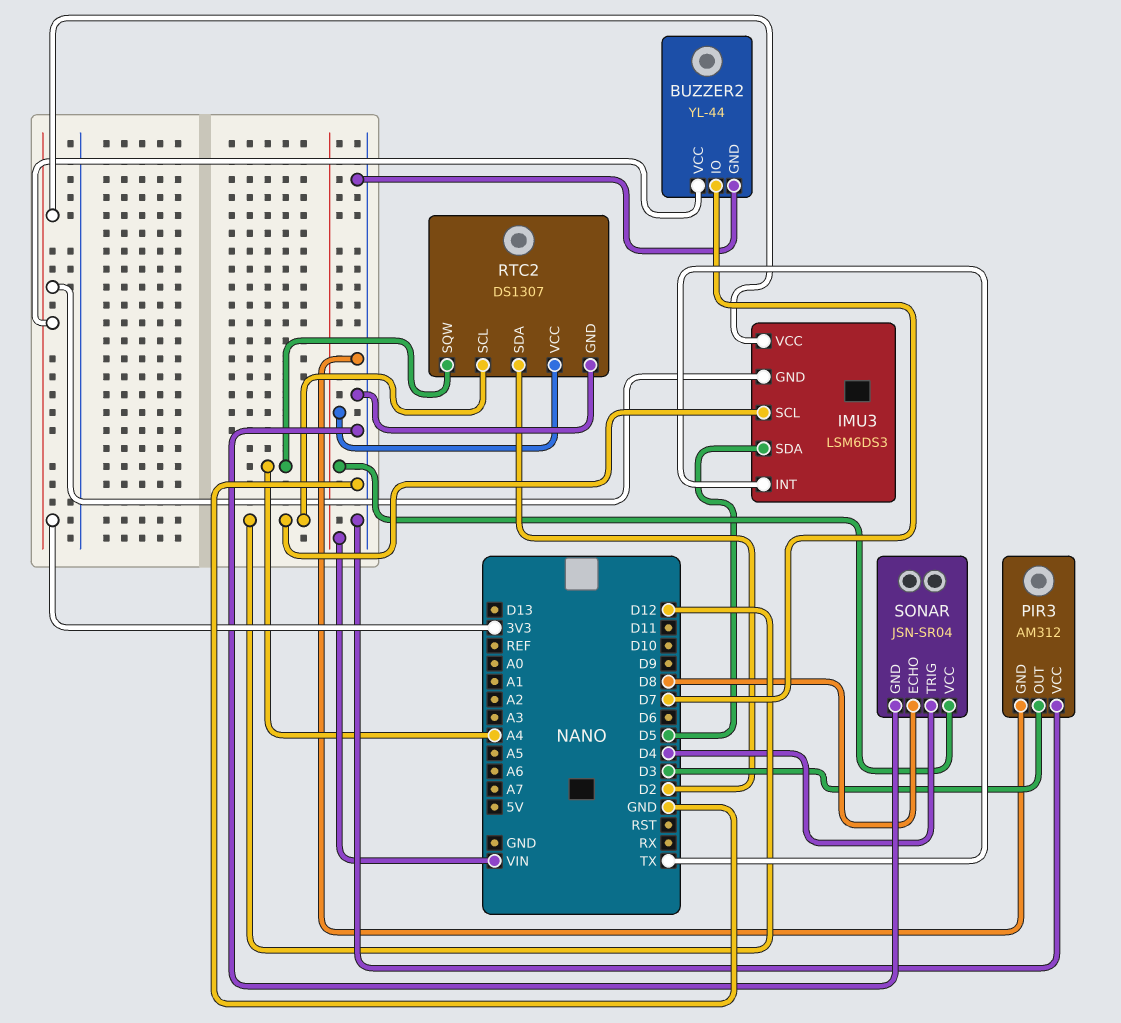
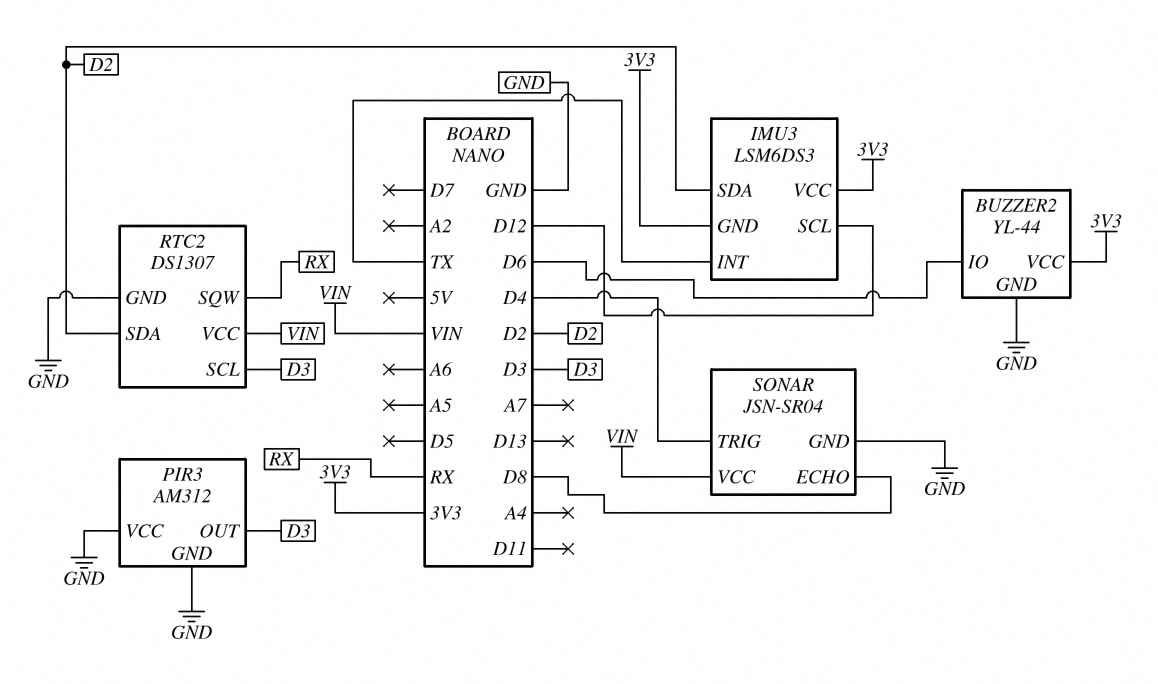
BUZZER2 pin IO: D7 -> D6
IMU3 pin SDA: D5 -> D2
RTC2 pin SCL: D12 -> D3
RTC2 pin SQW: A4 -> RX

